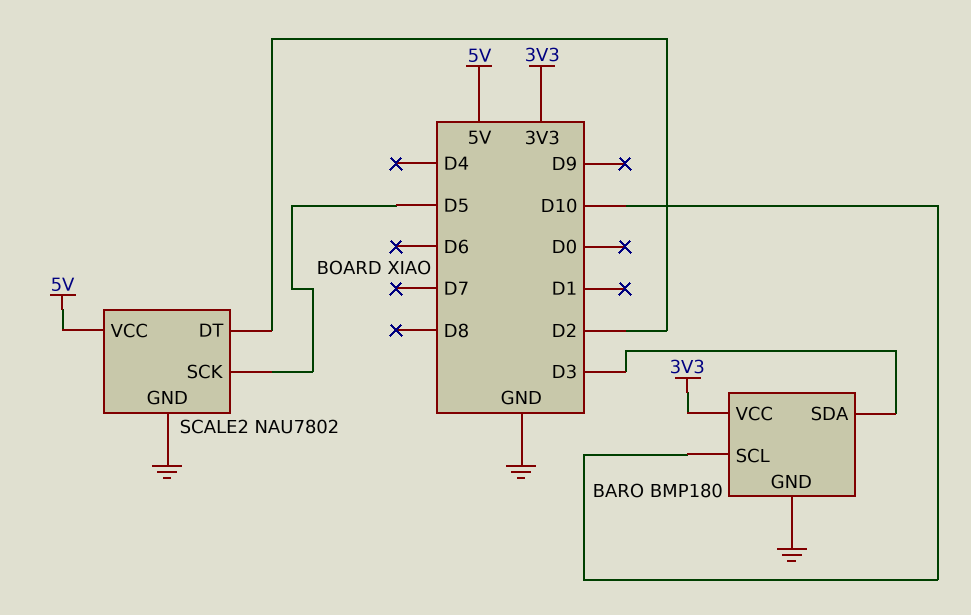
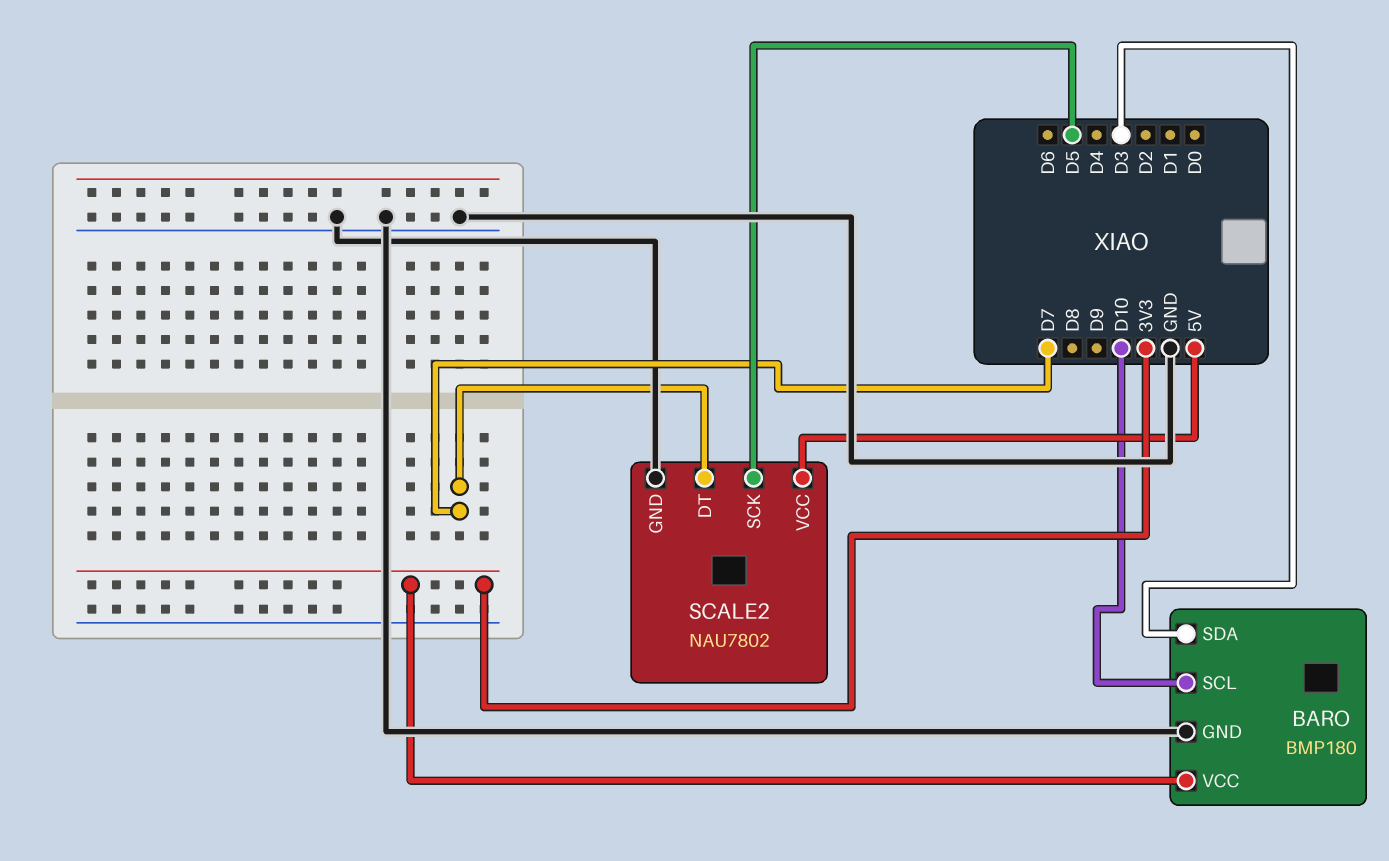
SCALE2 pin DT: D2 -> D7

